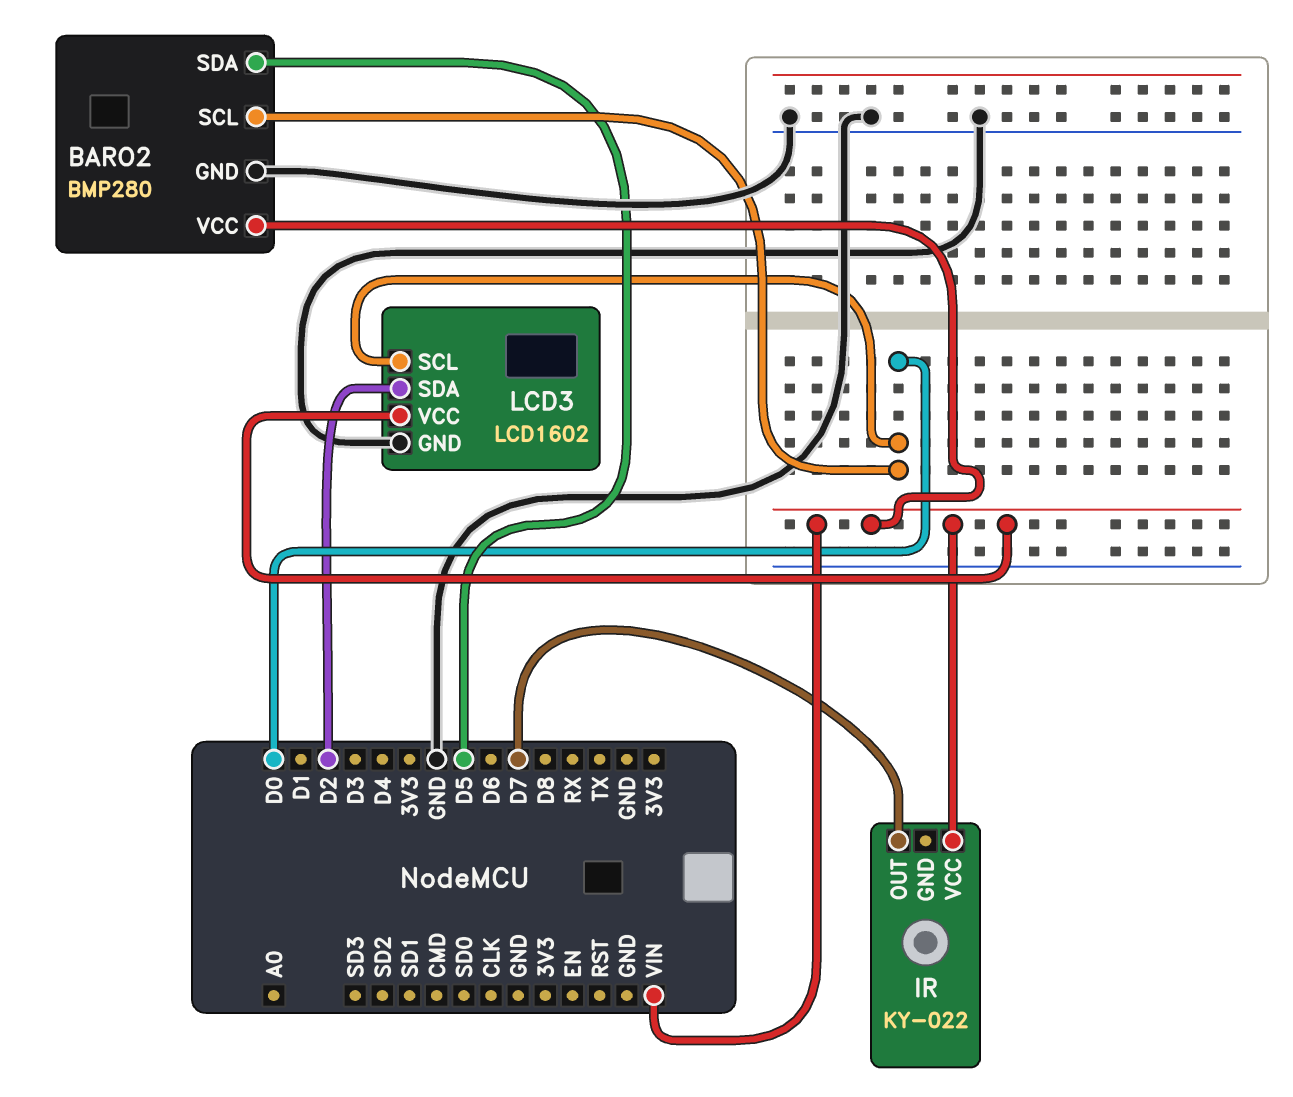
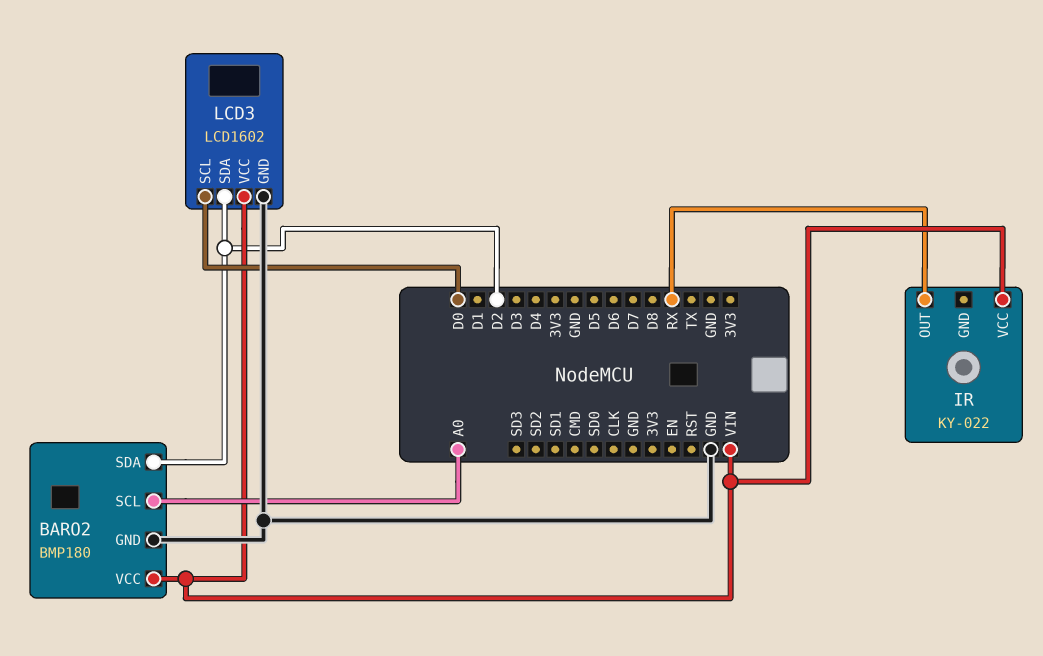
BARO2: BMP280 -> BMP180
BARO2 pin SCL: D0 -> A0
BARO2 pin SDA: D5 -> D2
IR pin OUT: D7 -> RX

